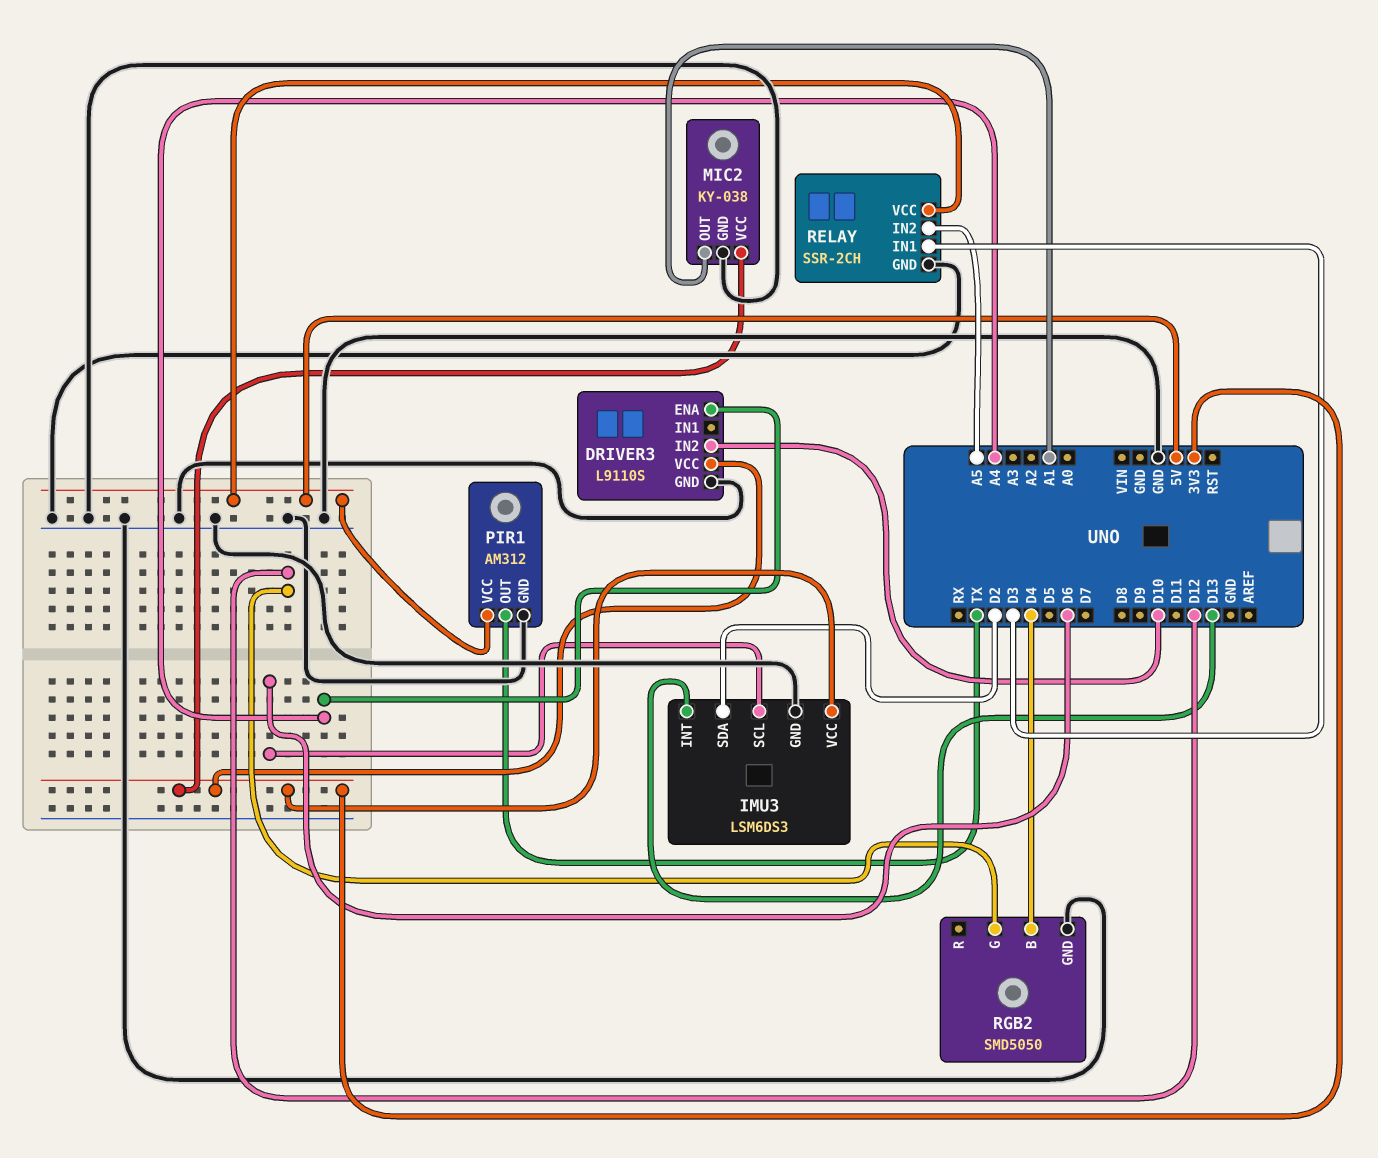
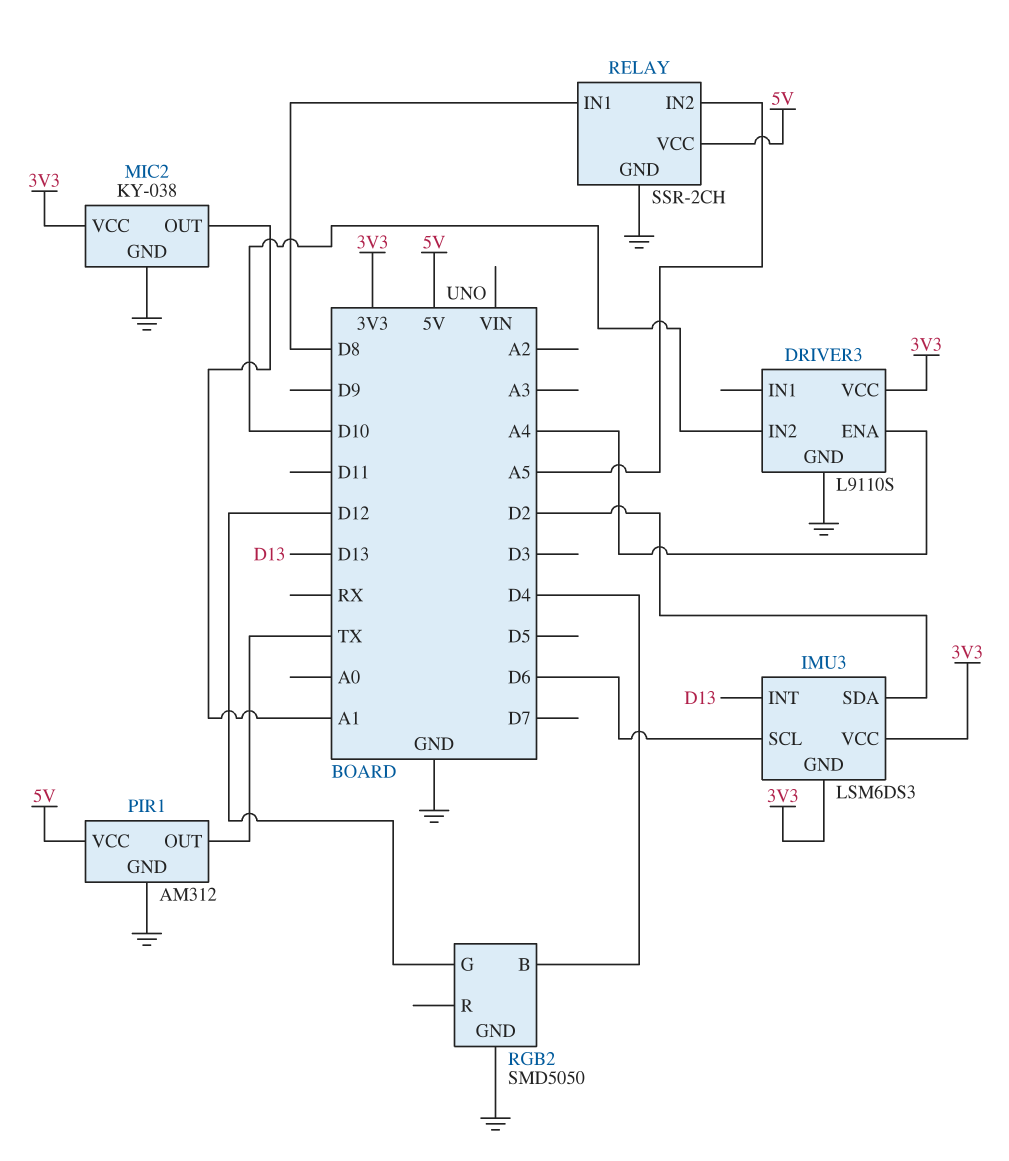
IMU3 pin GND: GND -> 3V3
RELAY pin IN1: D3 -> D8

